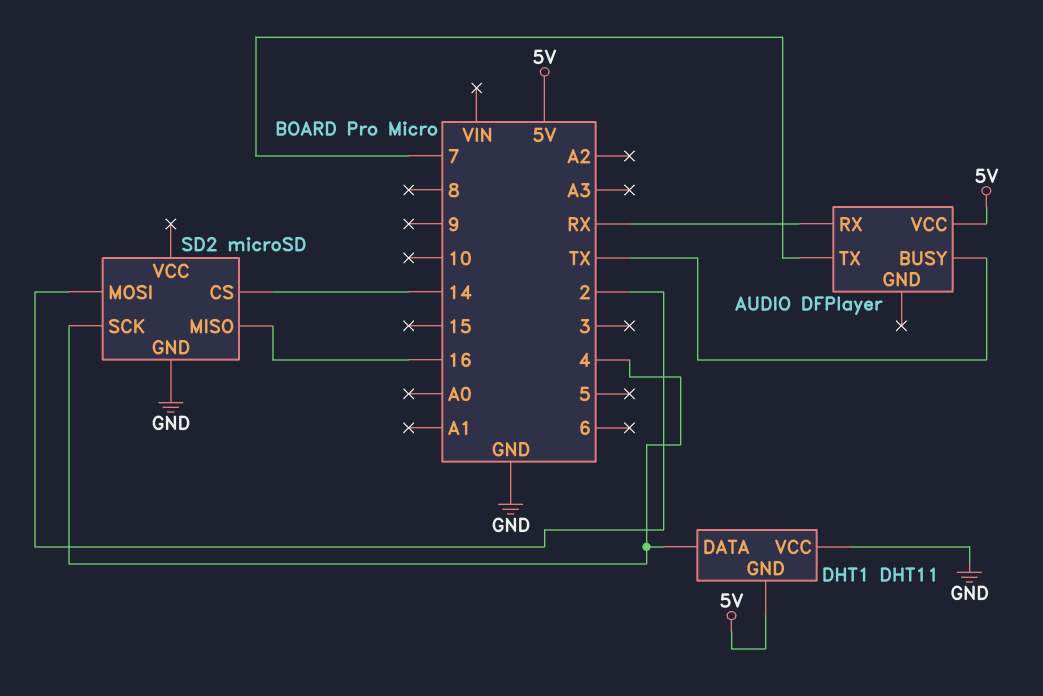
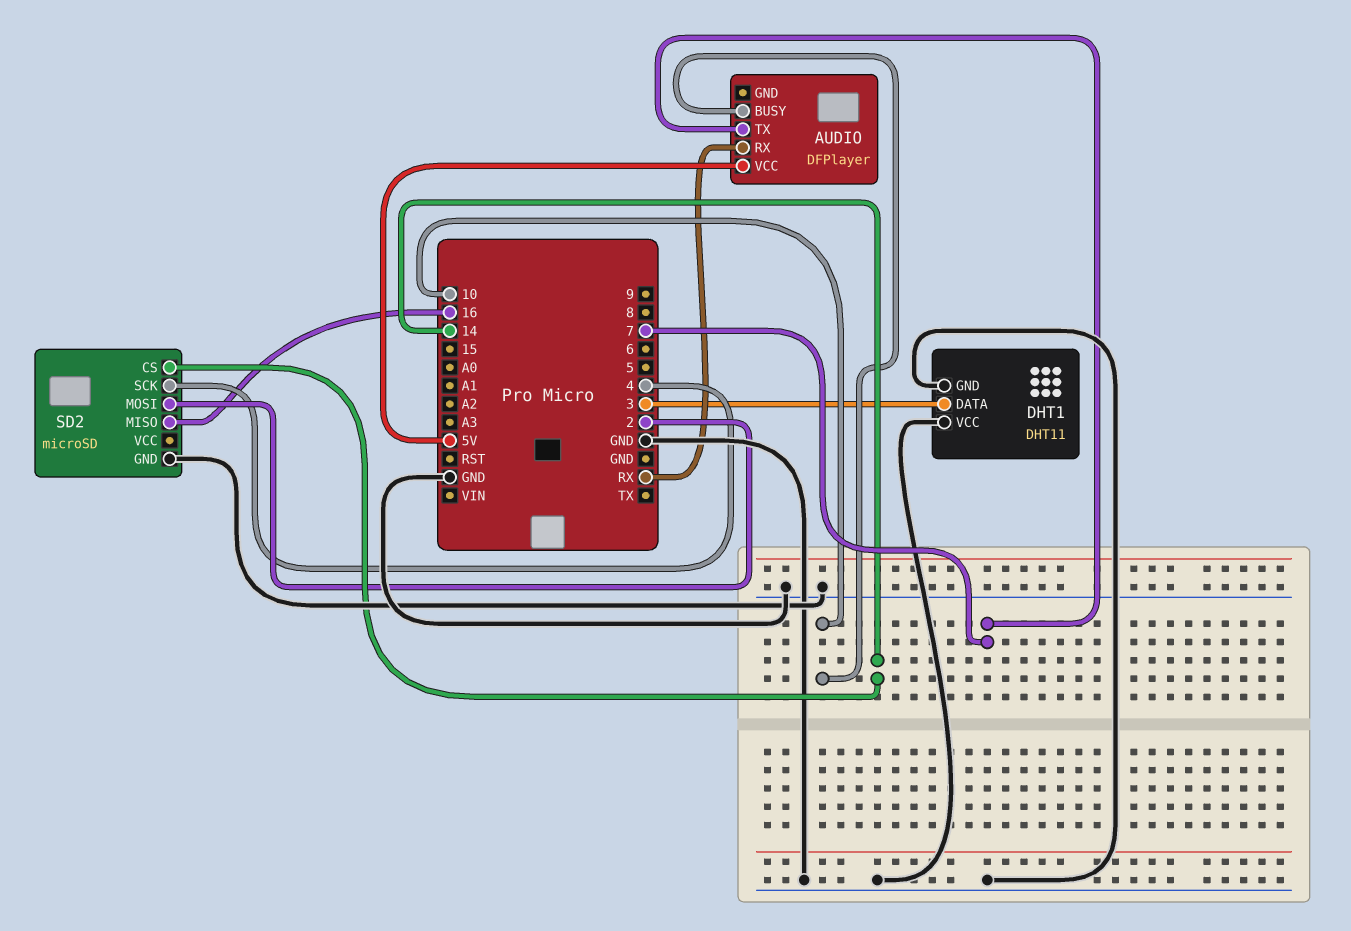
AUDIO pin BUSY: TX -> 10
DHT1 pin DATA: 4 -> 3
DHT1 pin GND: 5V -> GND

